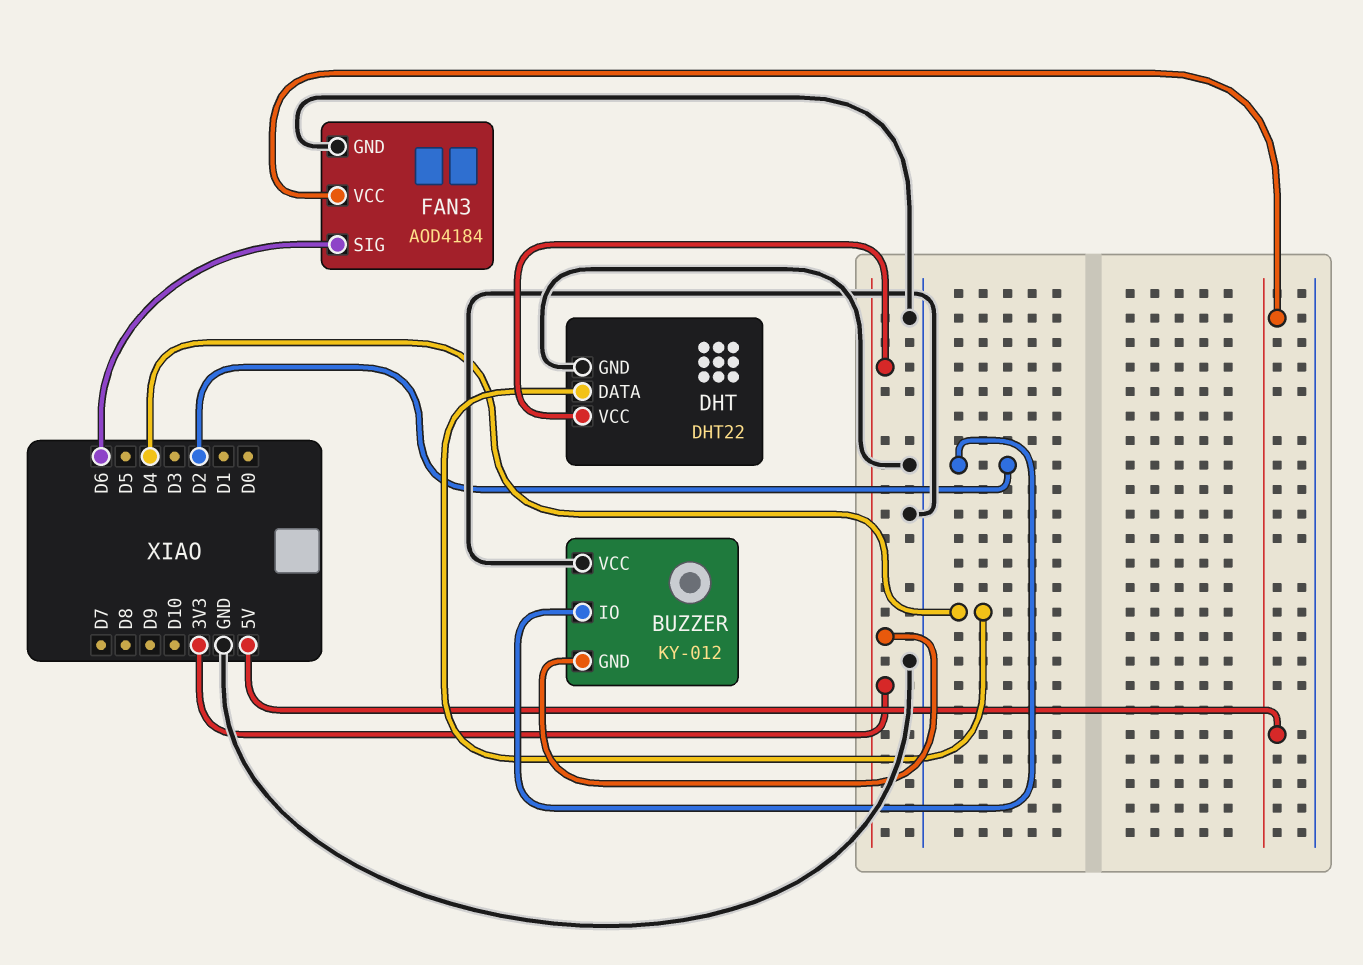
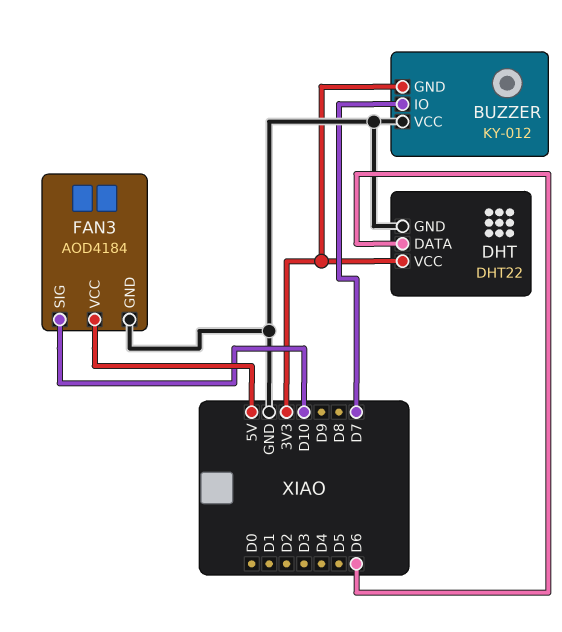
BUZZER pin IO: D2 -> D7
DHT pin DATA: D4 -> D6
FAN3 pin SIG: D6 -> D10

